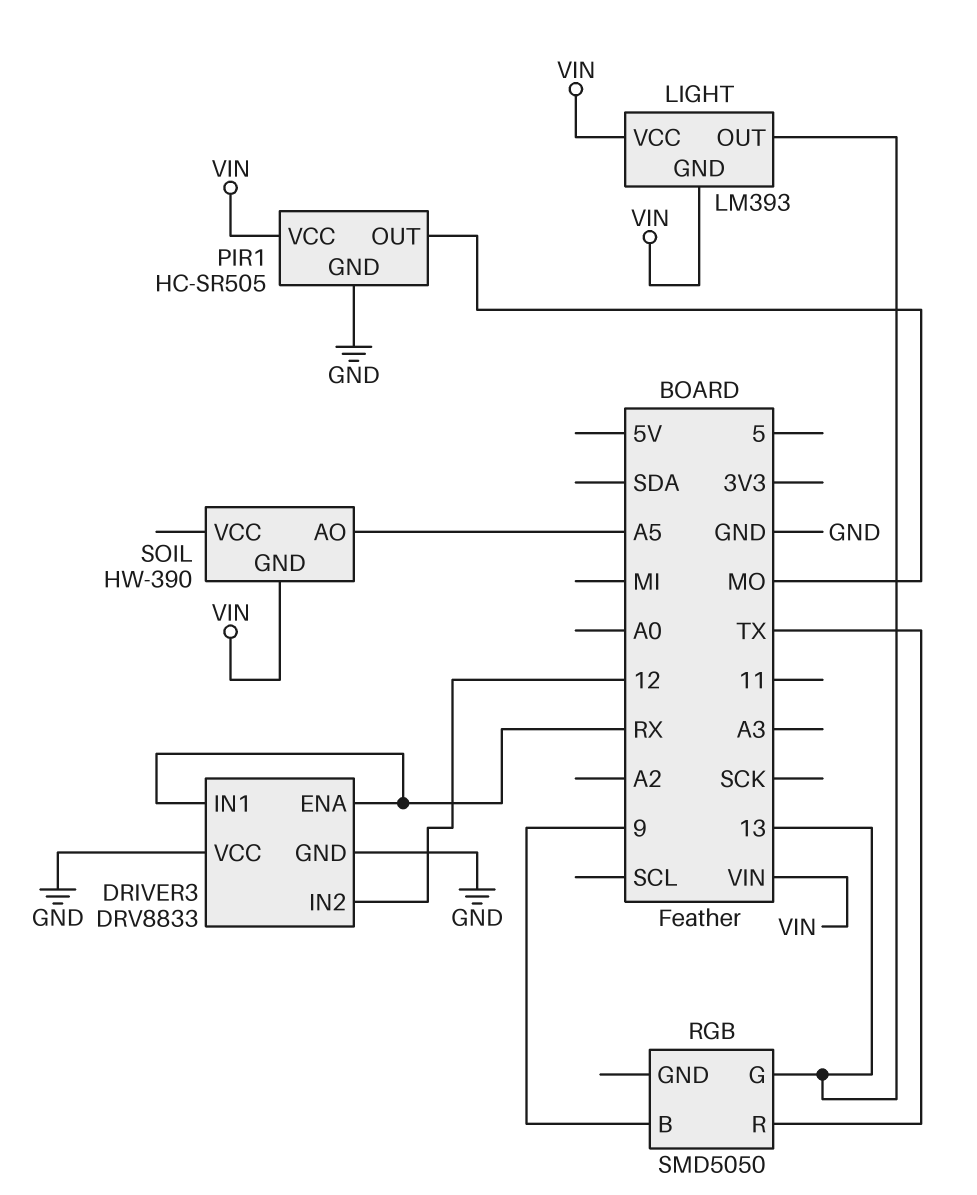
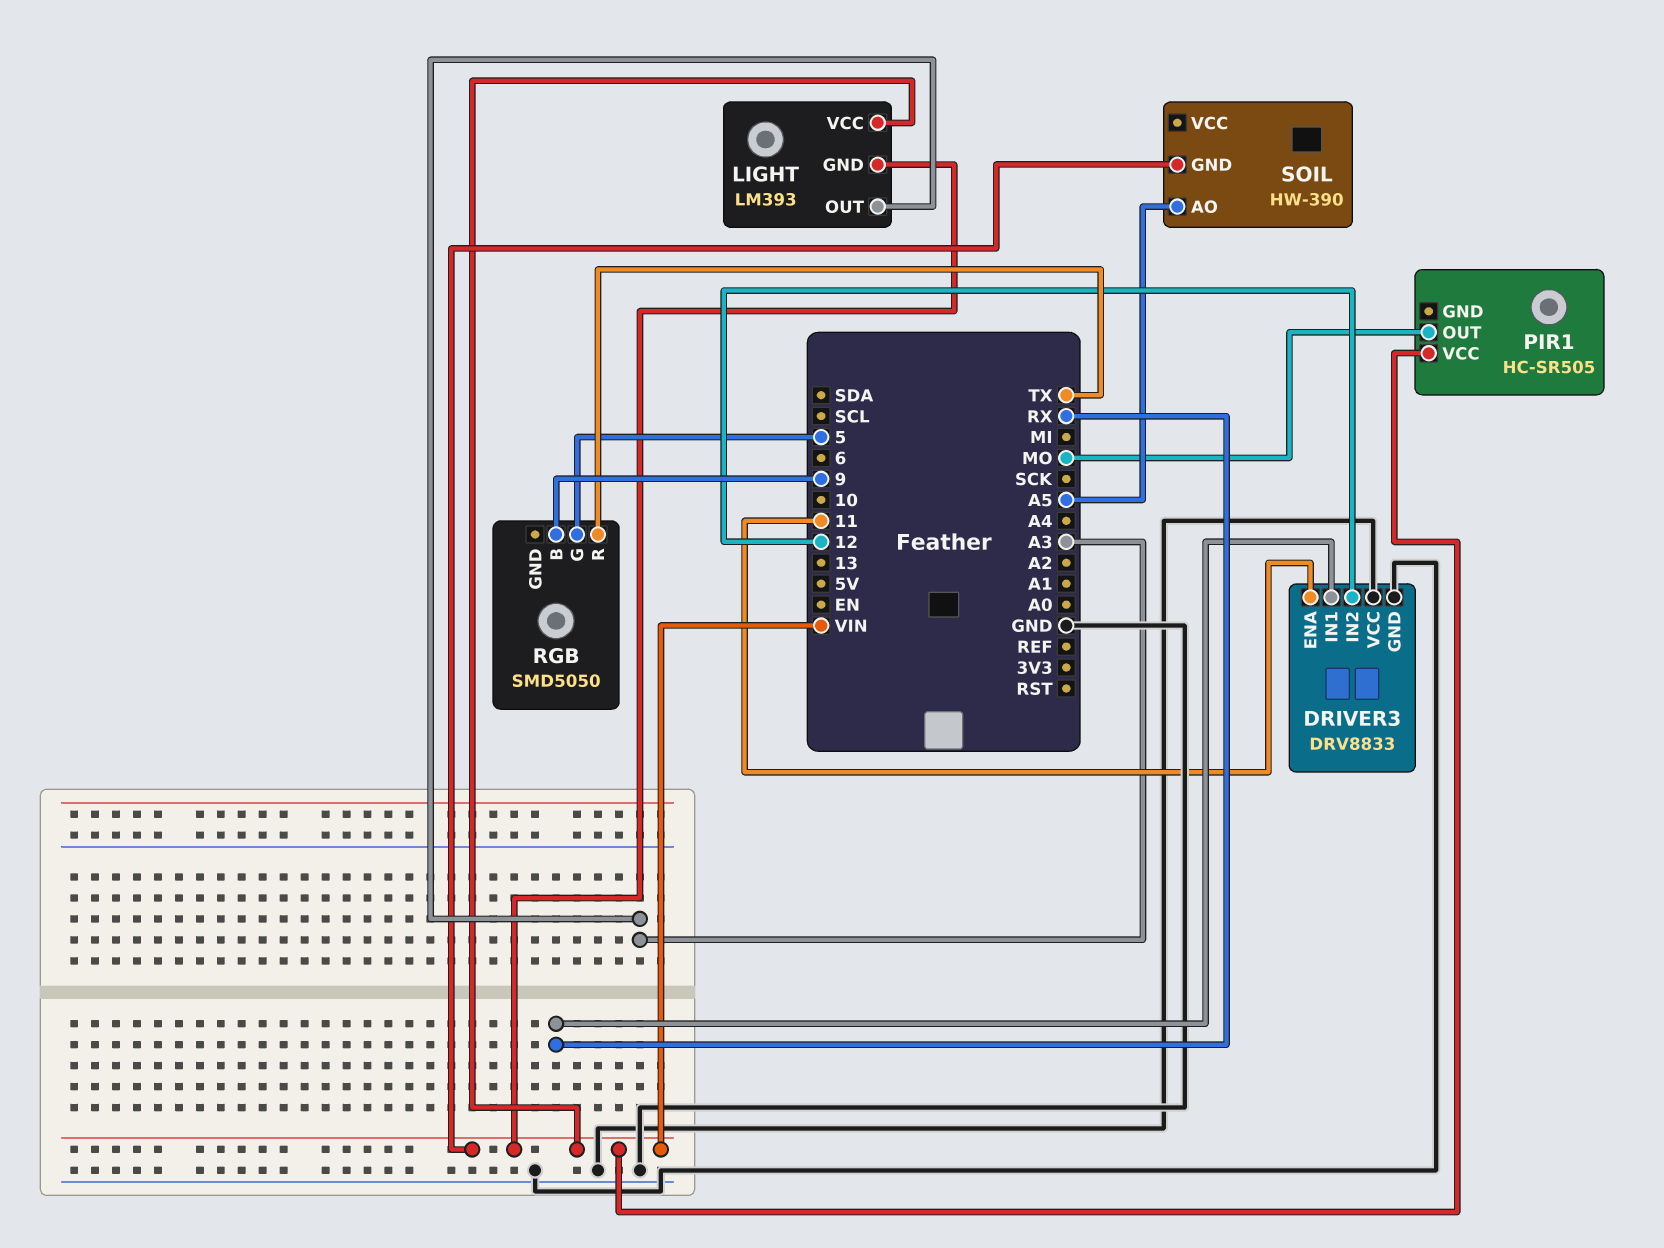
DRIVER3 pin ENA: RX -> 11
LIGHT pin OUT: 13 -> A3
PIR1 pin GND: GND -> none
RGB pin G: 13 -> 5

